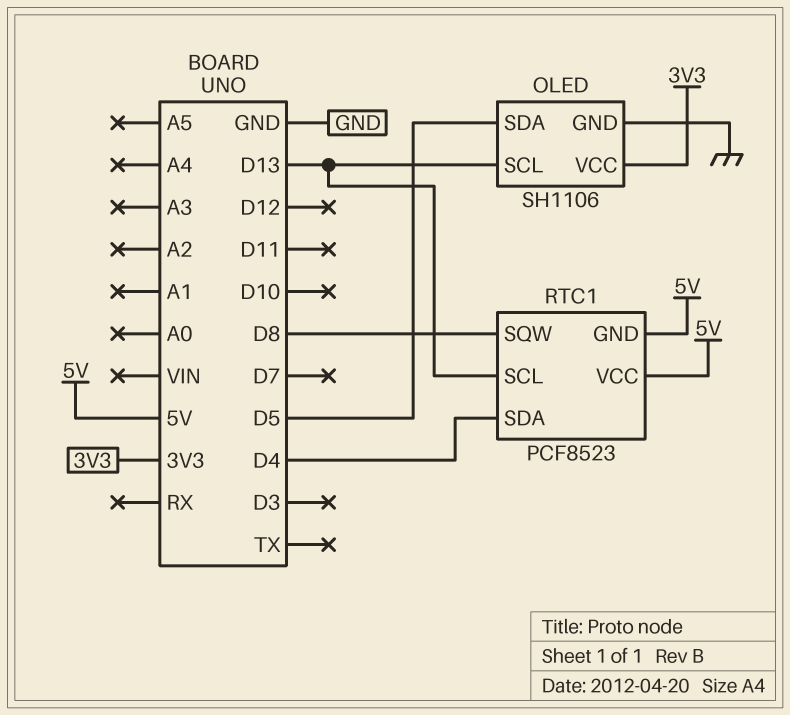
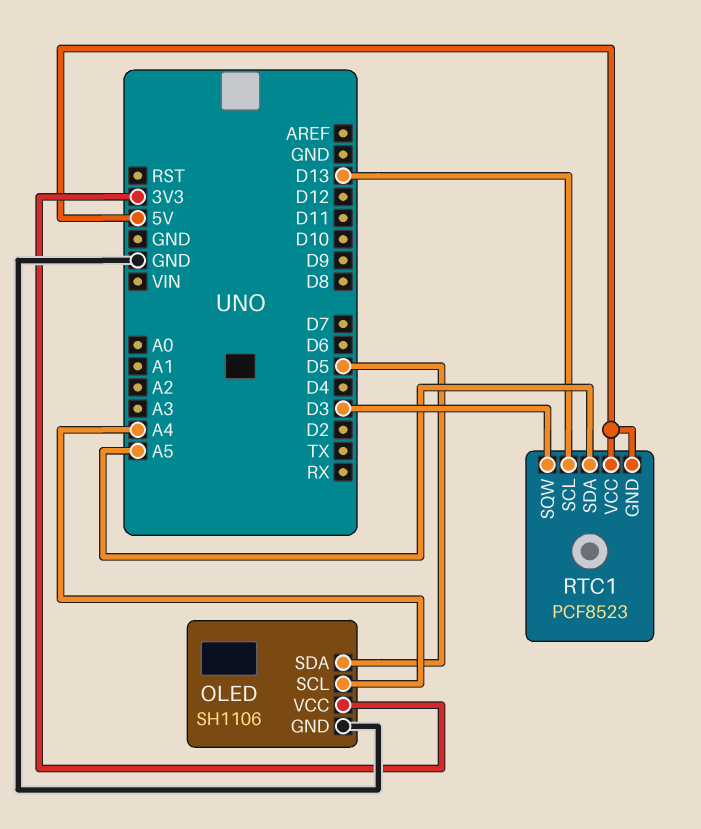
OLED pin SCL: D13 -> A4
RTC1 pin SDA: D4 -> A5
RTC1 pin SQW: D8 -> D3

